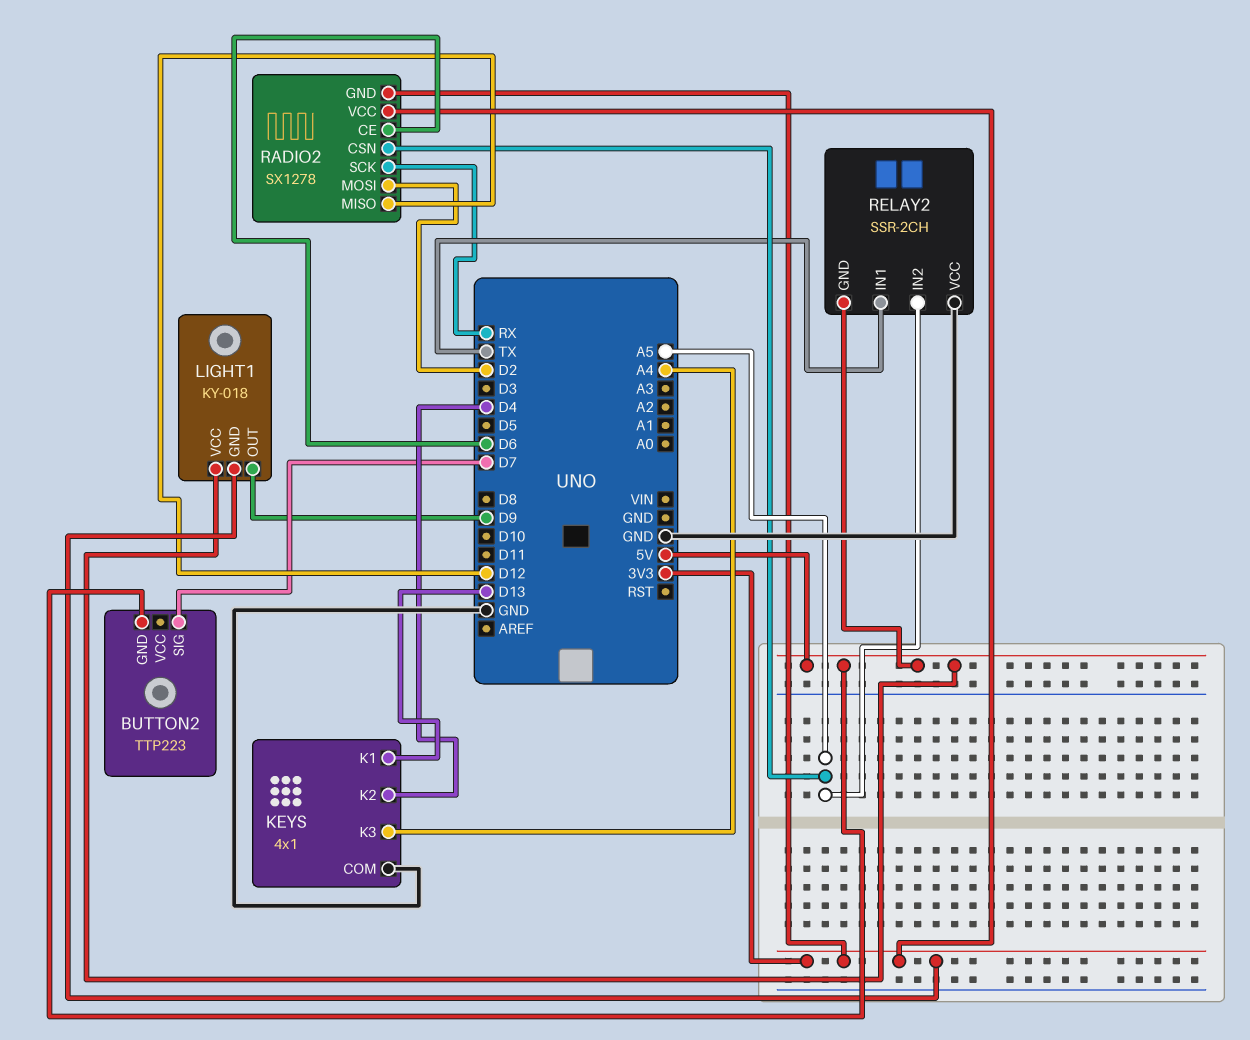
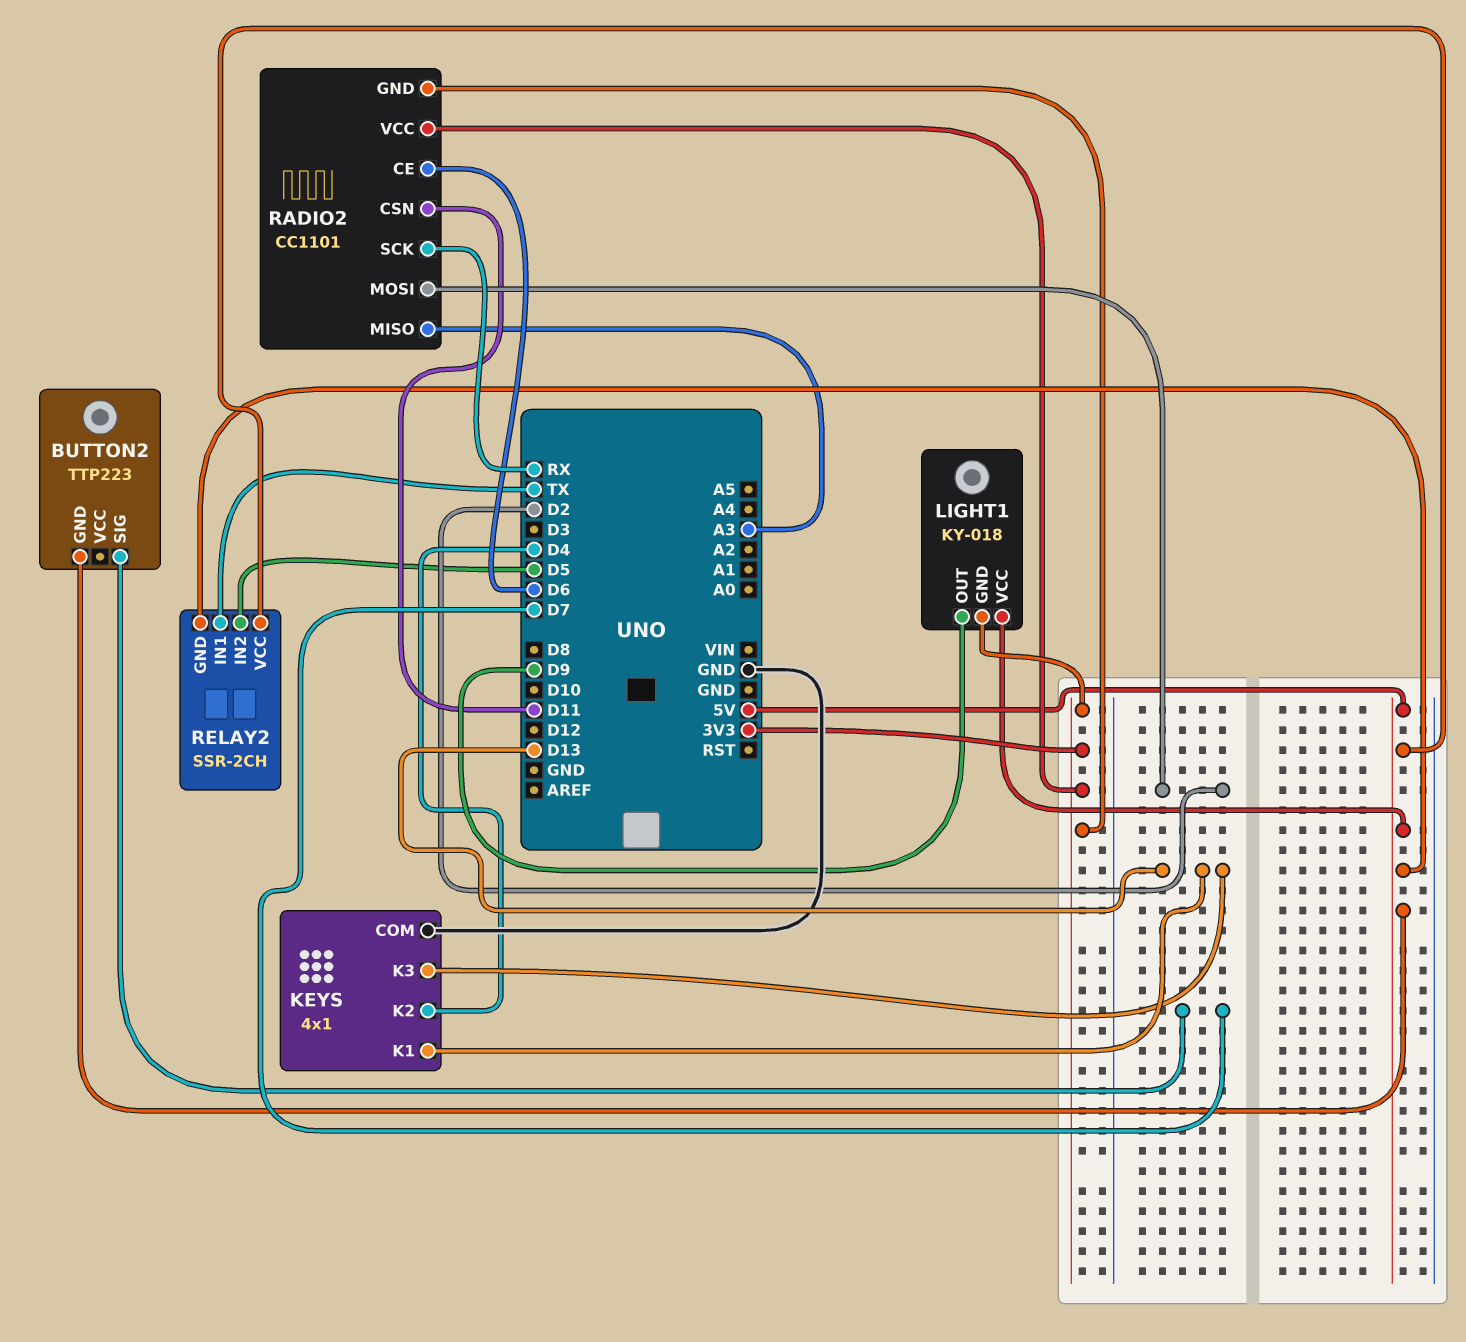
KEYS pin K3: A4 -> D13
RADIO2: SX1278 -> CC1101
RADIO2 pin CSN: A5 -> D11
RADIO2 pin MISO: D12 -> A3
RELAY2 pin IN2: A5 -> D5
RELAY2 pin VCC: GND -> 5V

